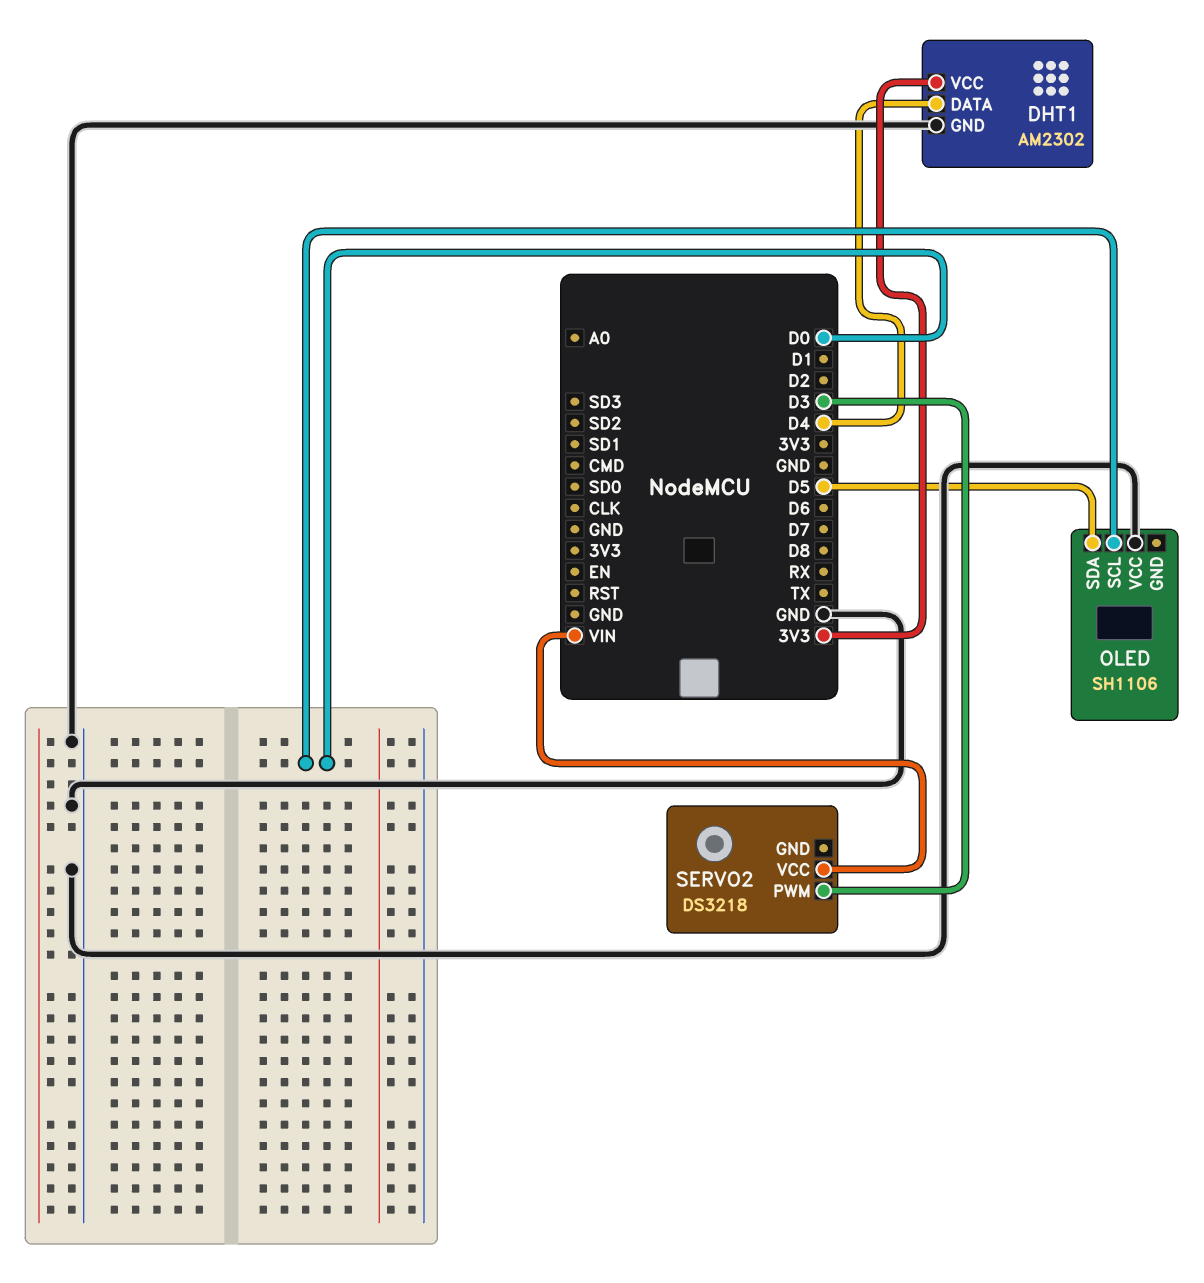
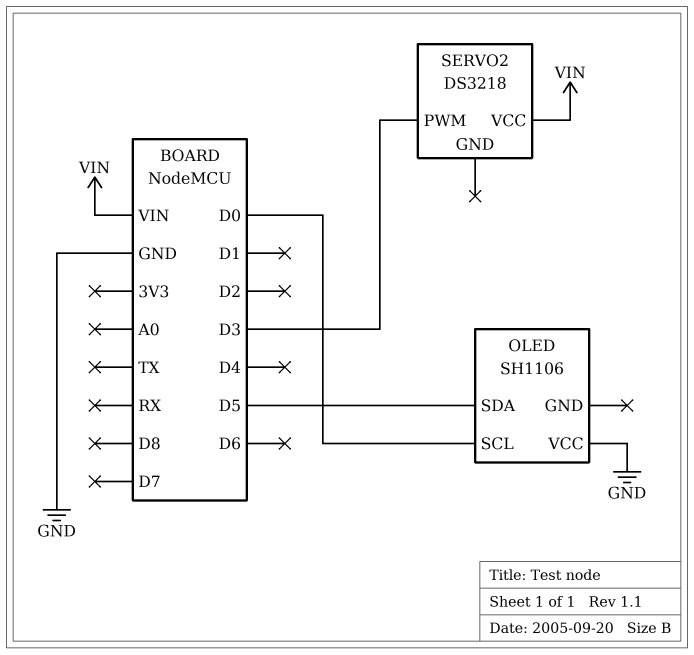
DHT1: AM2302 -> none
DHT1 pin DATA: D4 -> none
DHT1 pin GND: GND -> none
DHT1 pin VCC: 3V3 -> none

